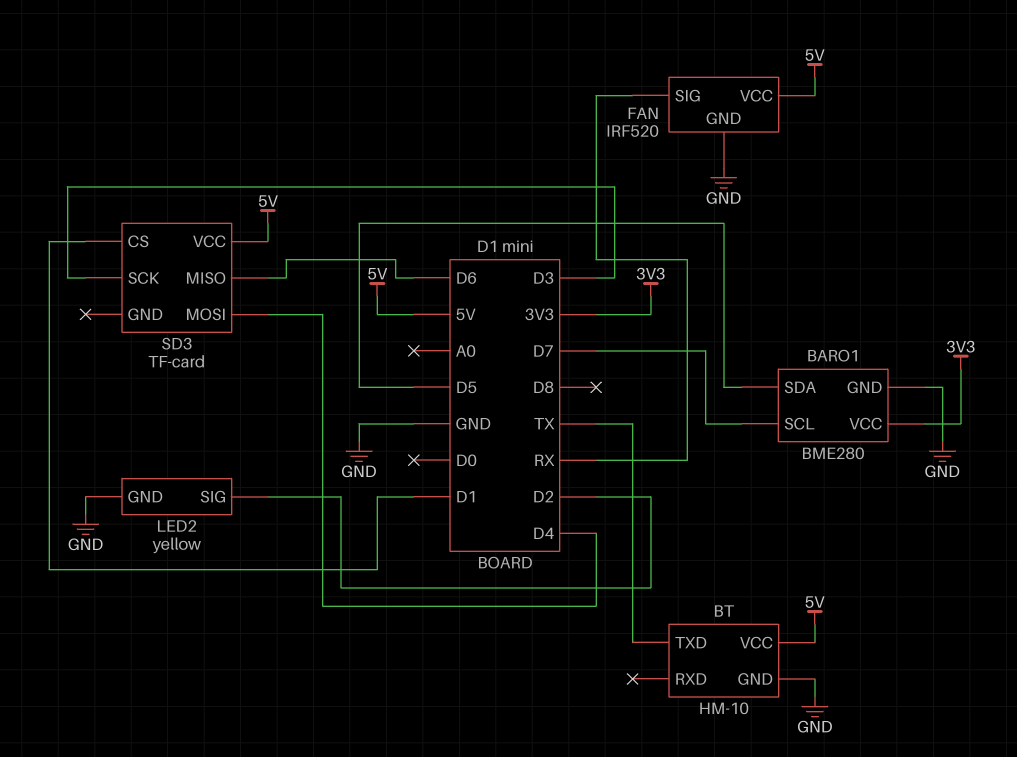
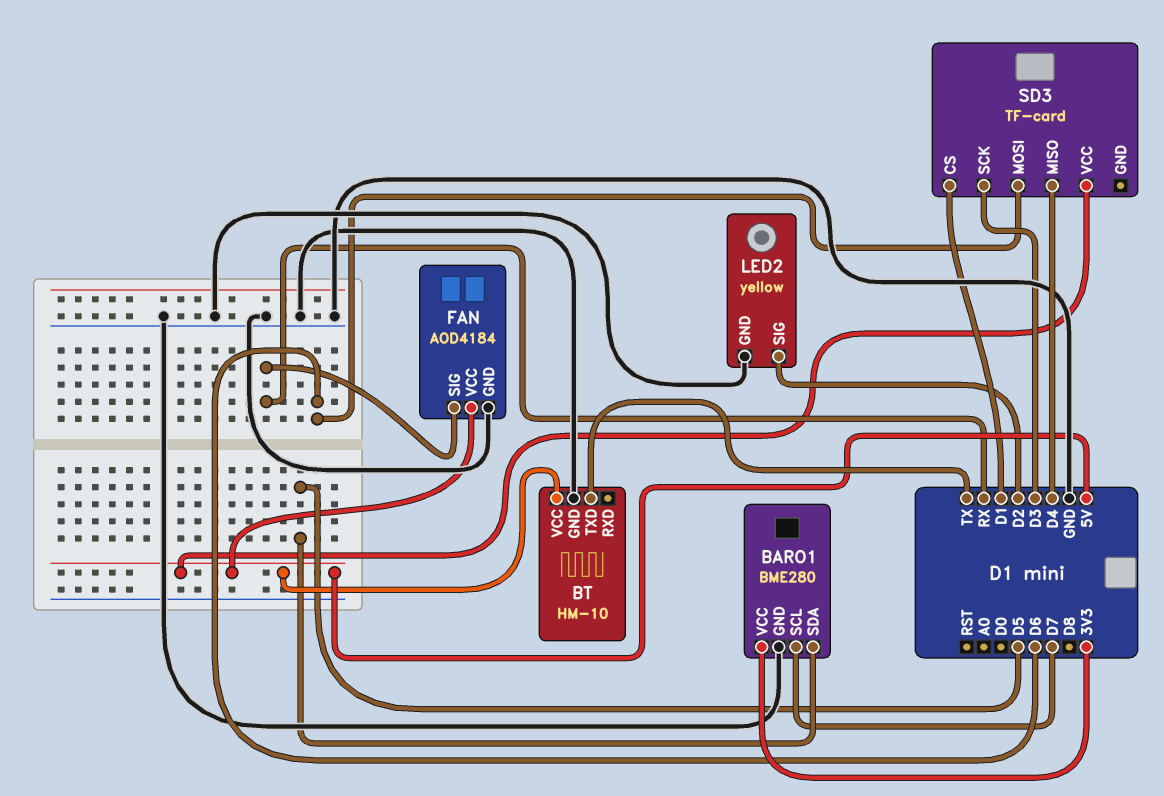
FAN: IRF520 -> AOD4184
SD3 pin MISO: D6 -> D4
SD3 pin MOSI: D4 -> D6

